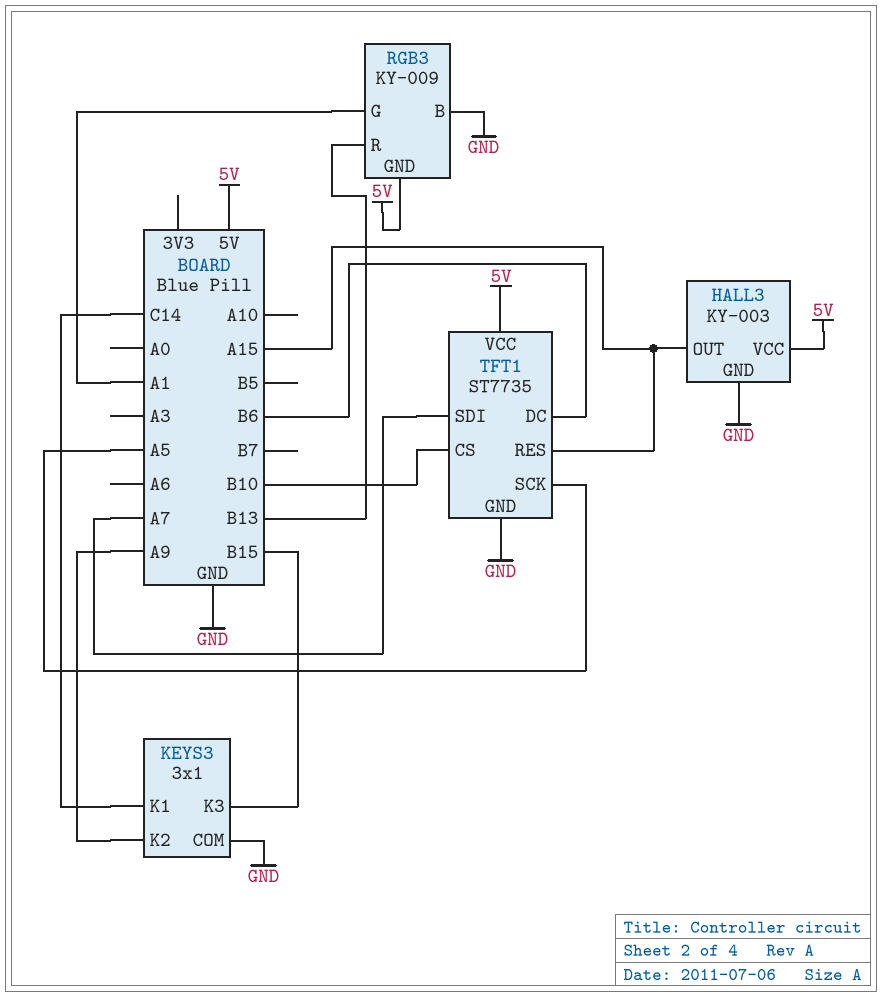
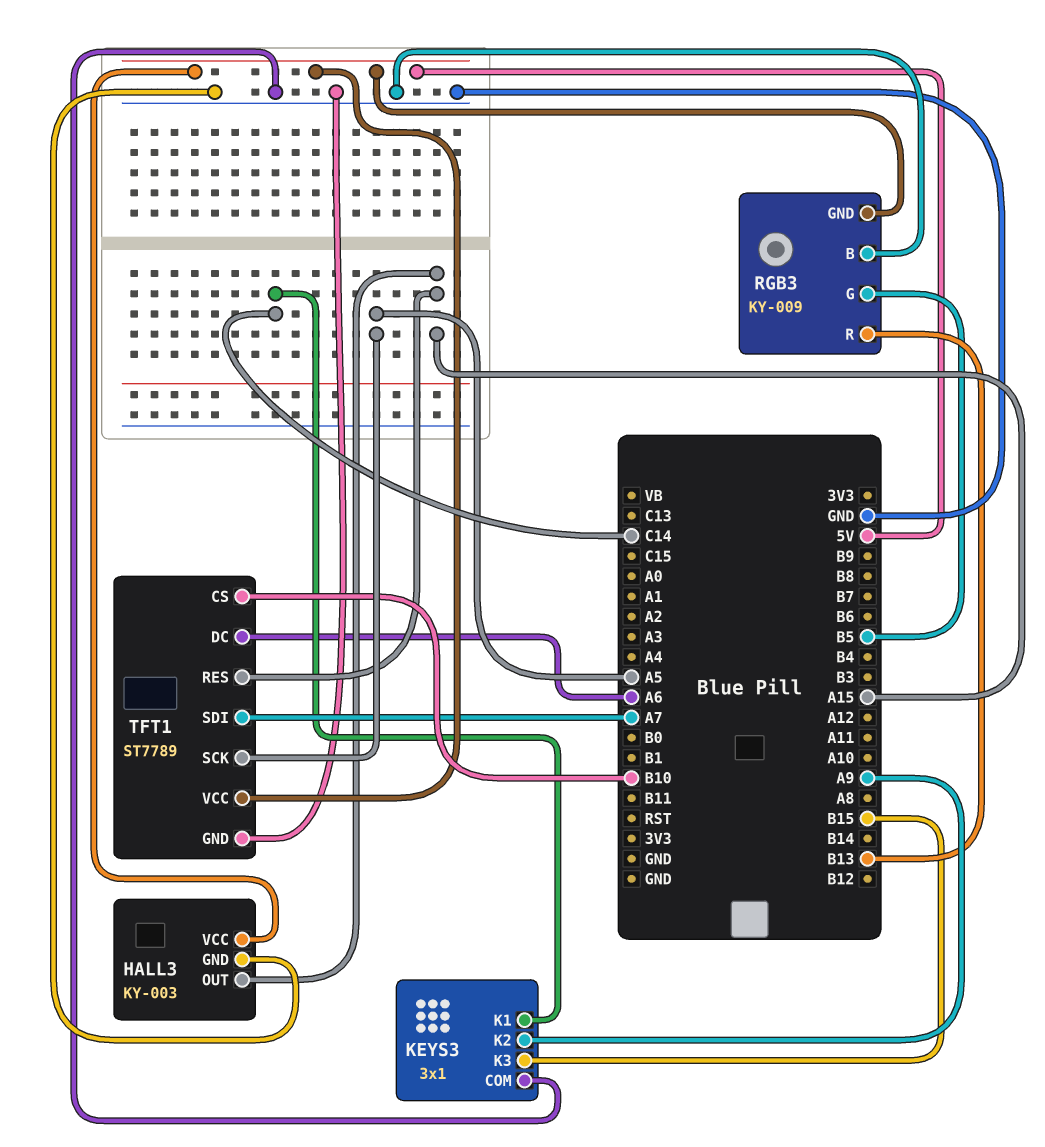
RGB3 pin G: A1 -> B5
TFT1: ST7735 -> ST7789
TFT1 pin DC: B6 -> A6

